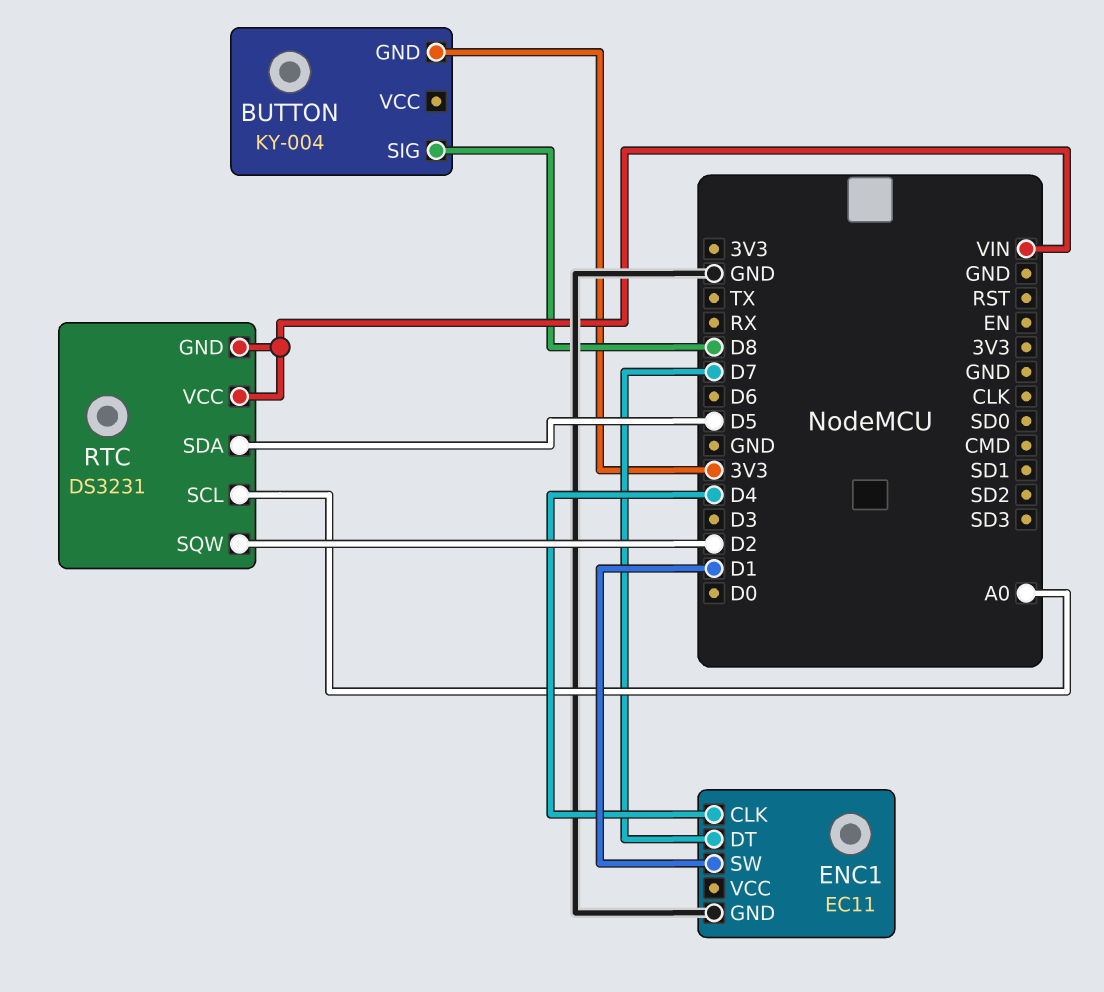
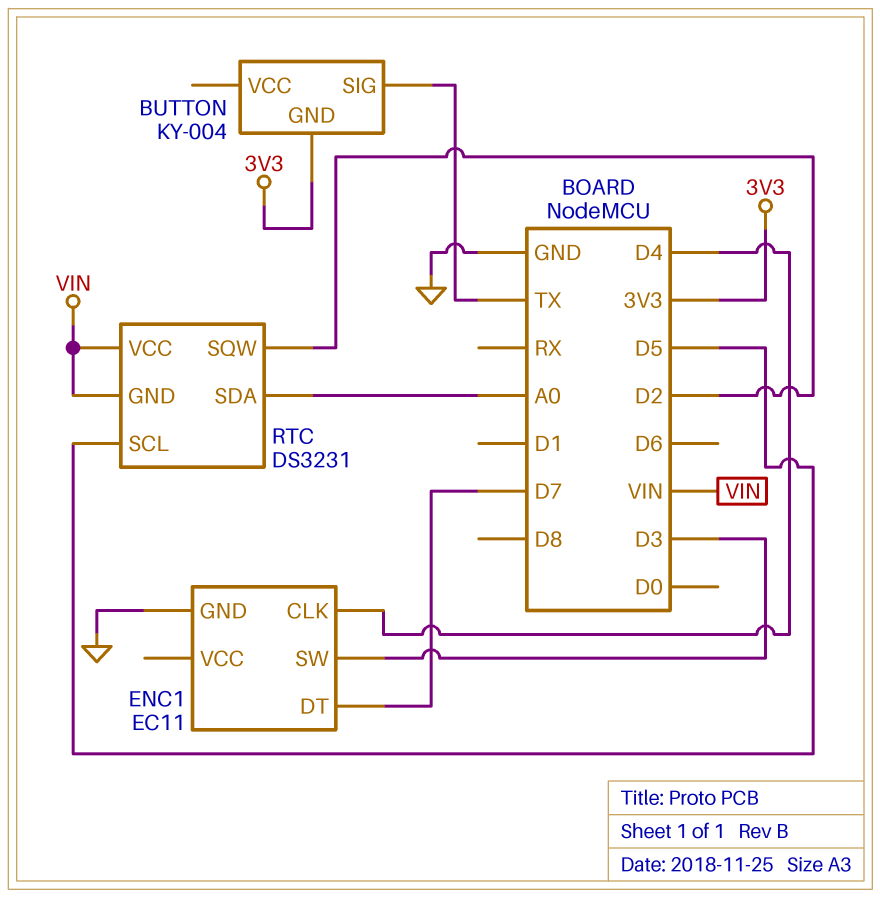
BUTTON pin SIG: D8 -> TX
ENC1 pin SW: D1 -> D3
RTC pin SCL: A0 -> D5
RTC pin SDA: D5 -> A0

